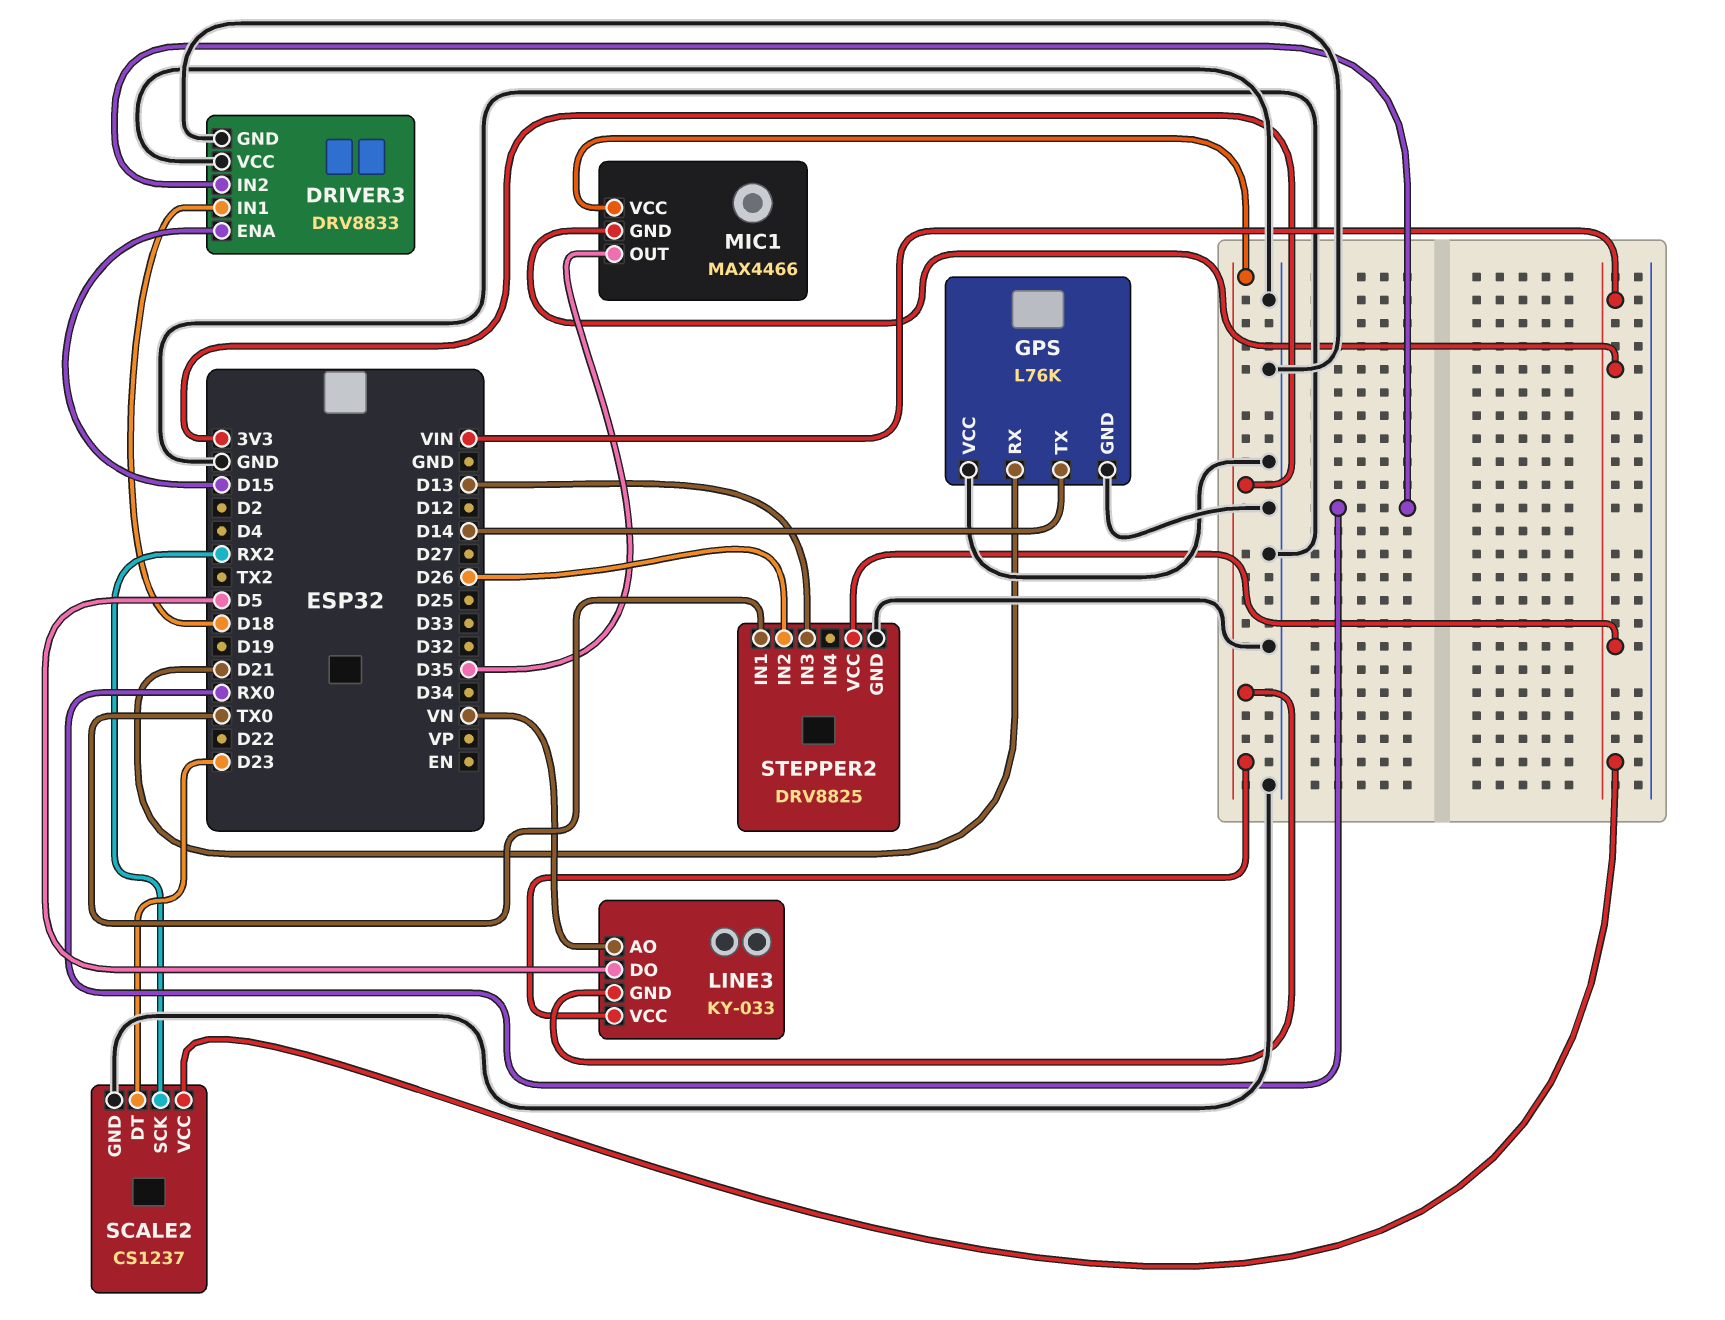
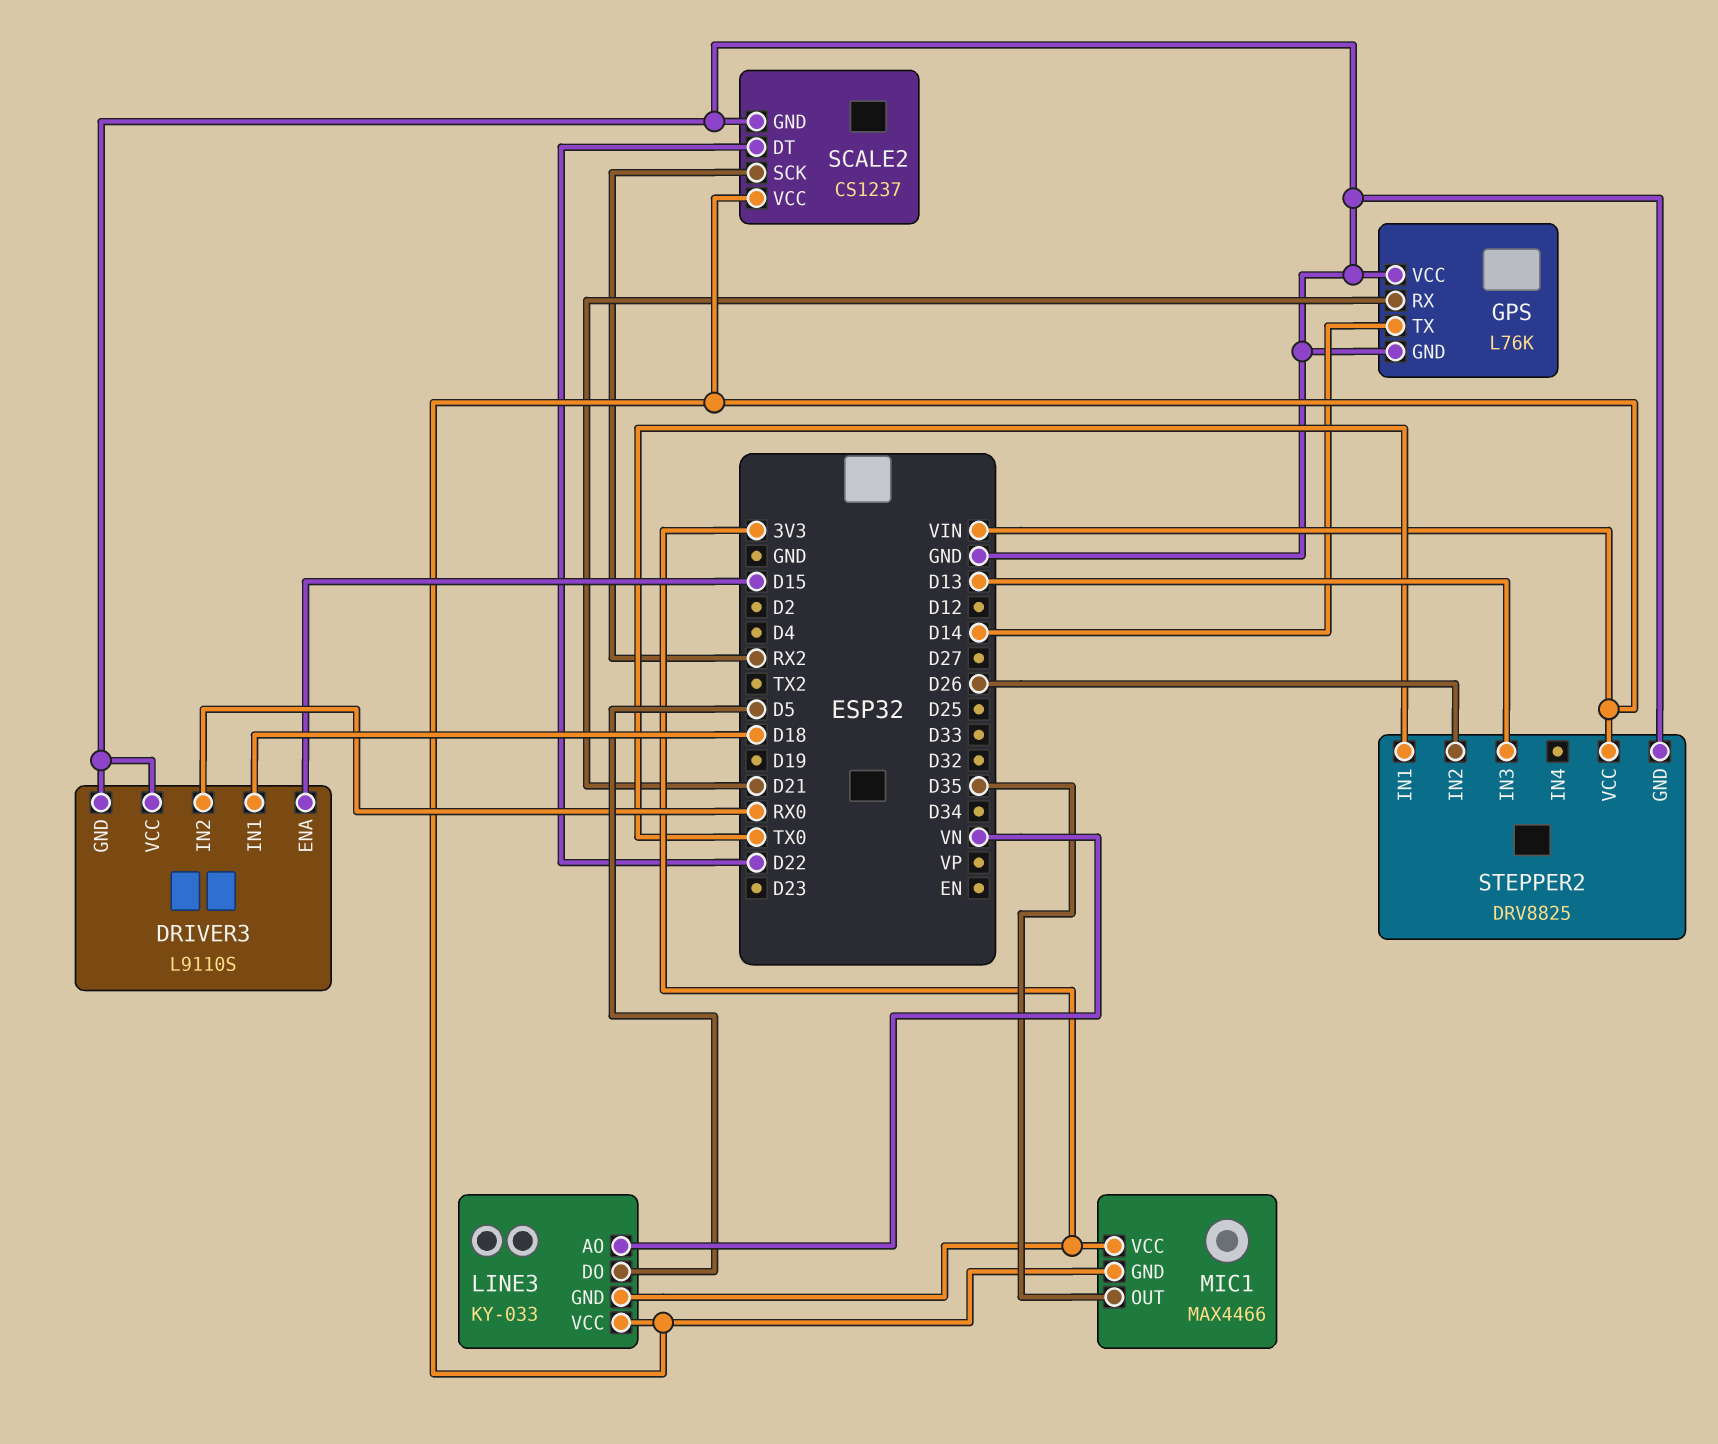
DRIVER3: DRV8833 -> L9110S
LINE3 pin VCC: 3V3 -> VIN
SCALE2 pin DT: D23 -> D22

